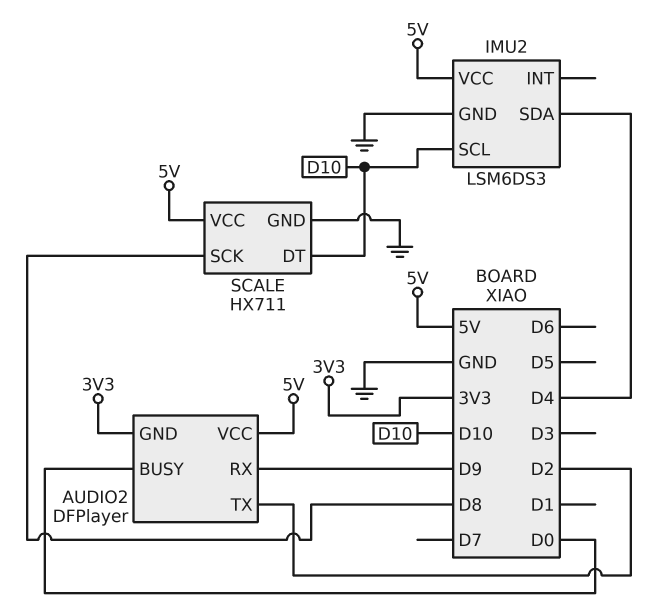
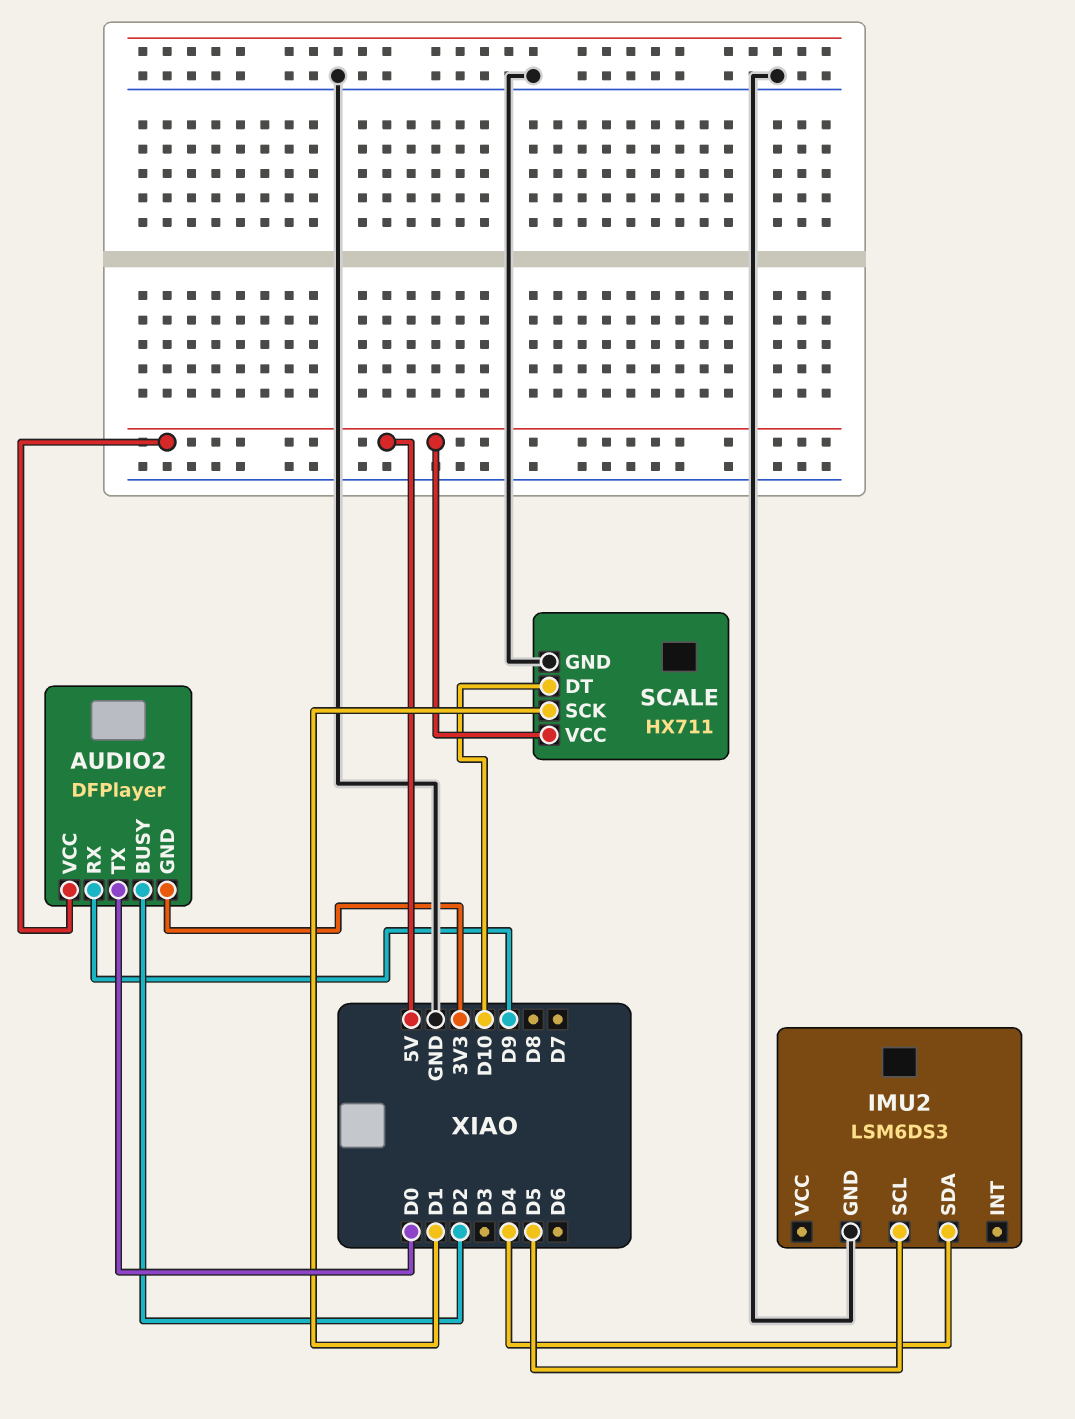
AUDIO2 pin BUSY: D0 -> D2
AUDIO2 pin TX: D2 -> D0
IMU2 pin SCL: D10 -> D5
IMU2 pin VCC: 5V -> none
SCALE pin SCK: D8 -> D1

